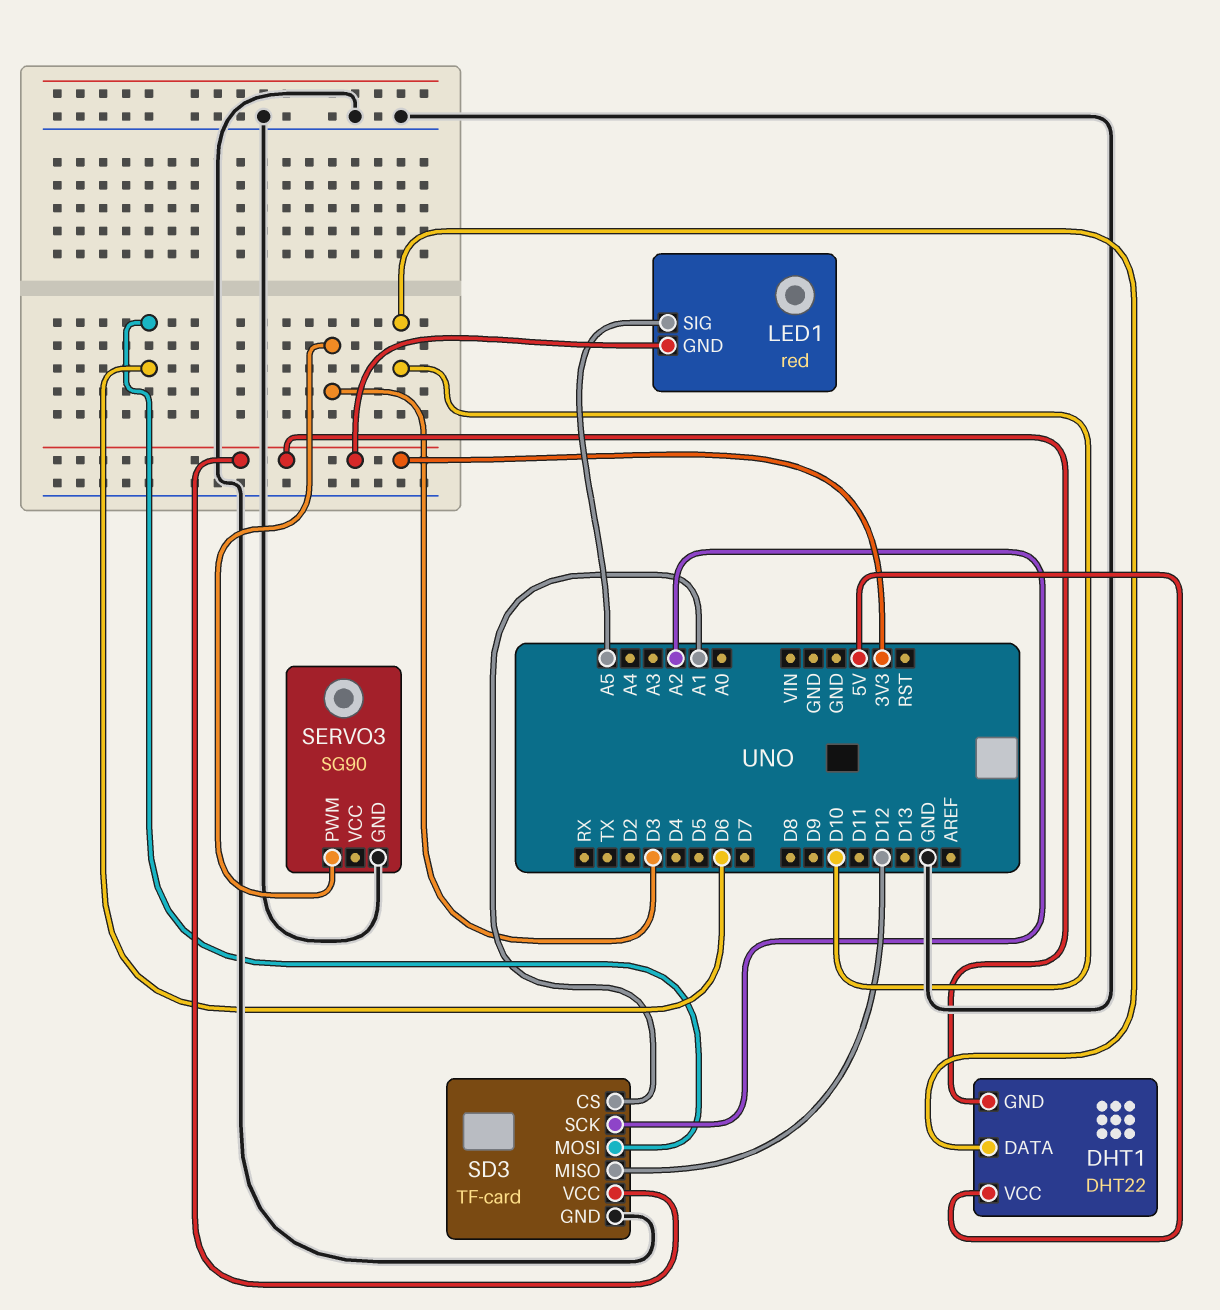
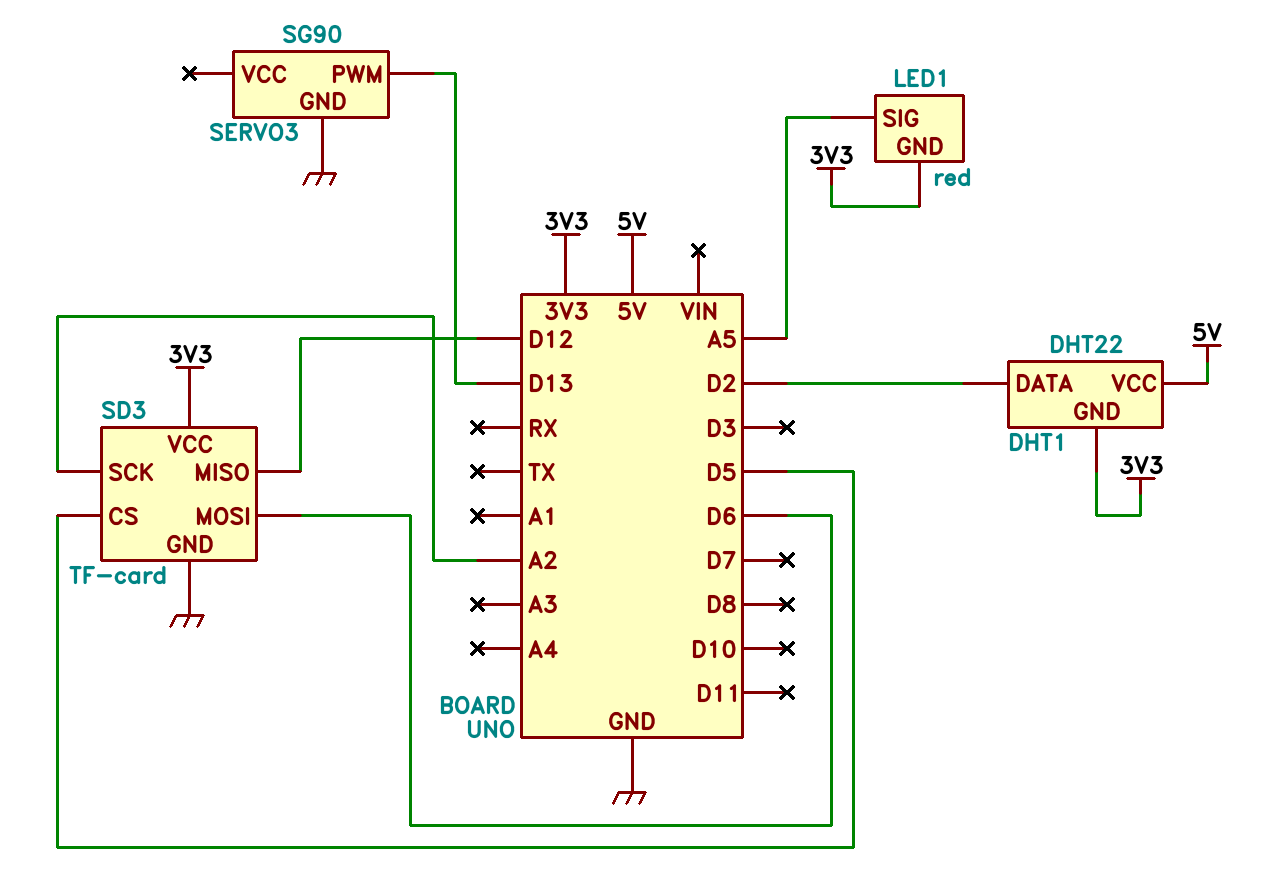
DHT1 pin DATA: D10 -> D2
SD3 pin CS: A1 -> D5
SERVO3 pin PWM: D3 -> D13

